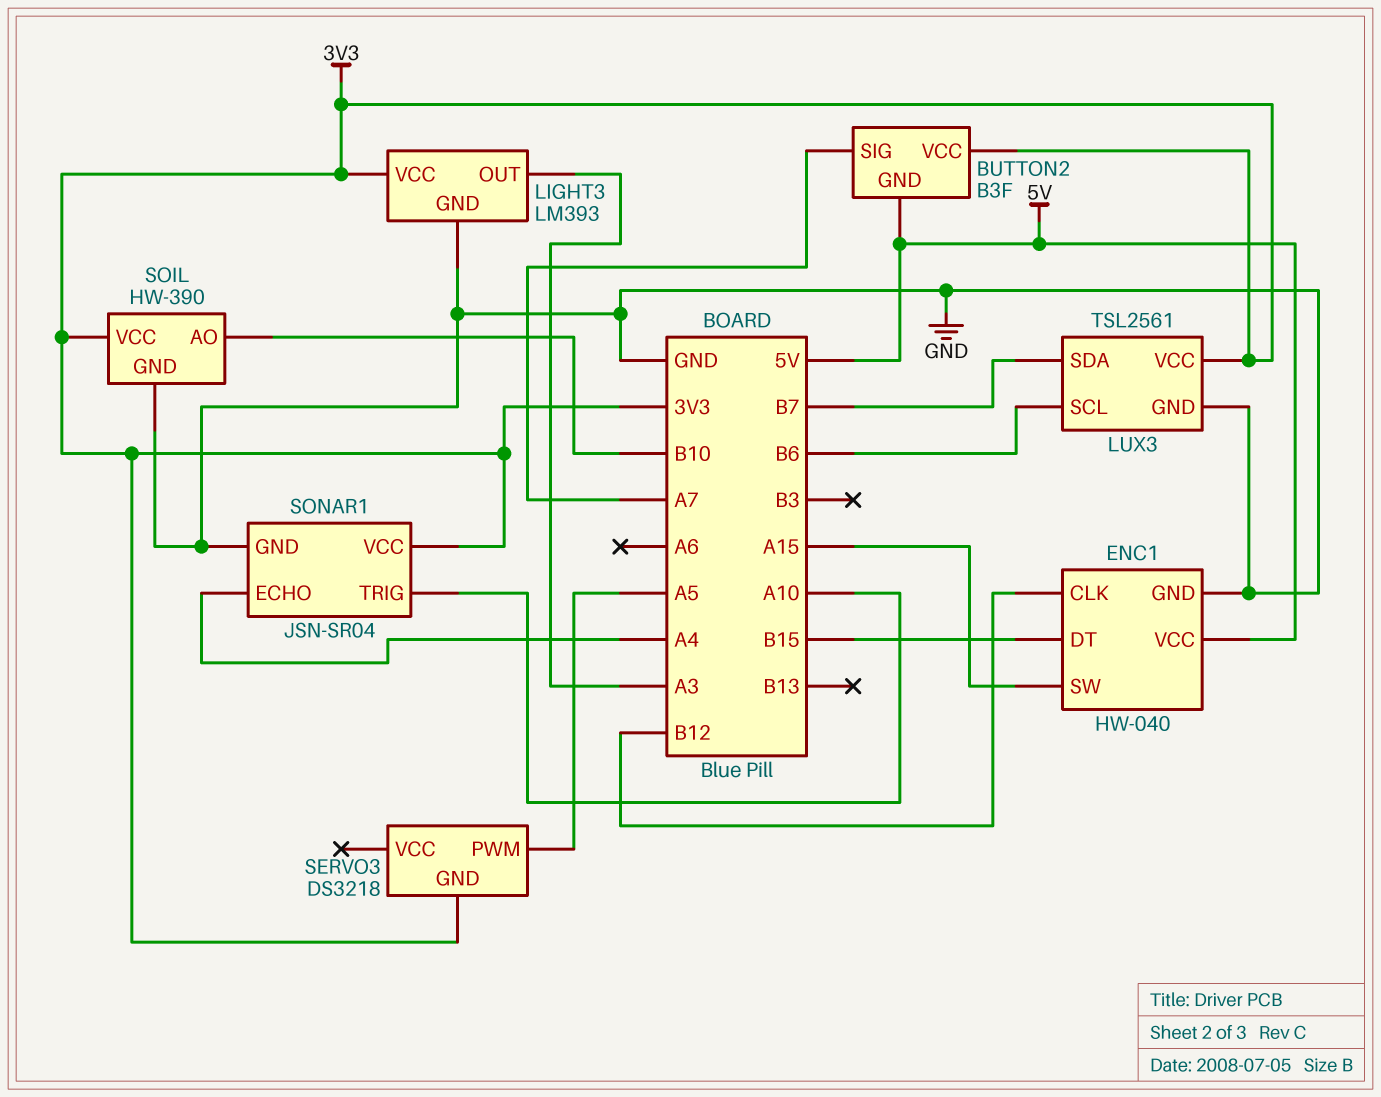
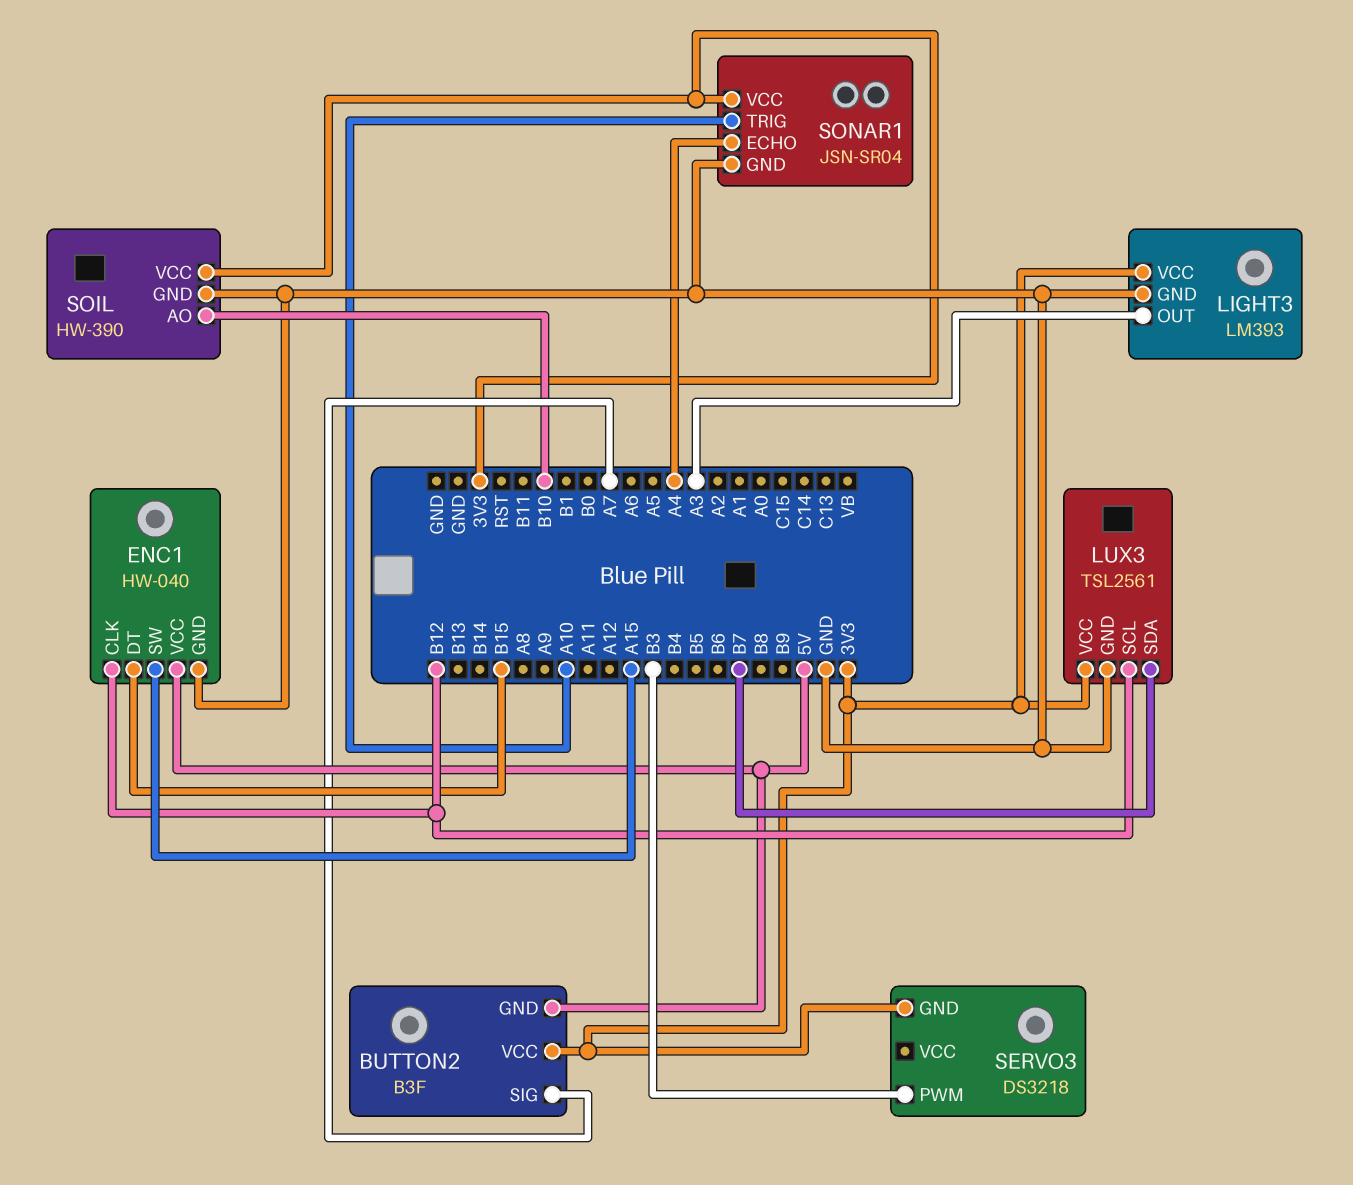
LUX3 pin SCL: B6 -> B12
SERVO3 pin PWM: A5 -> B3

